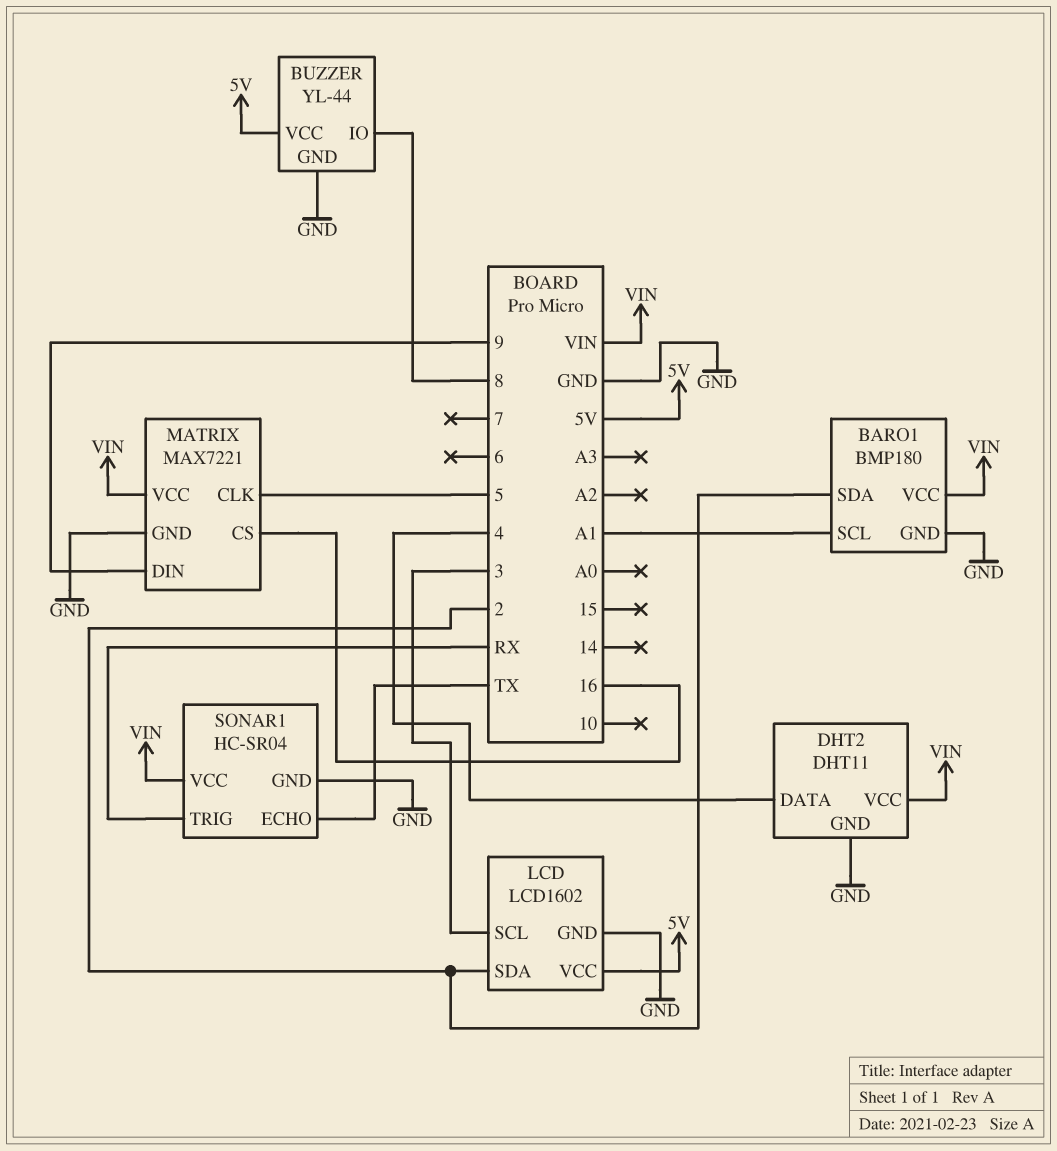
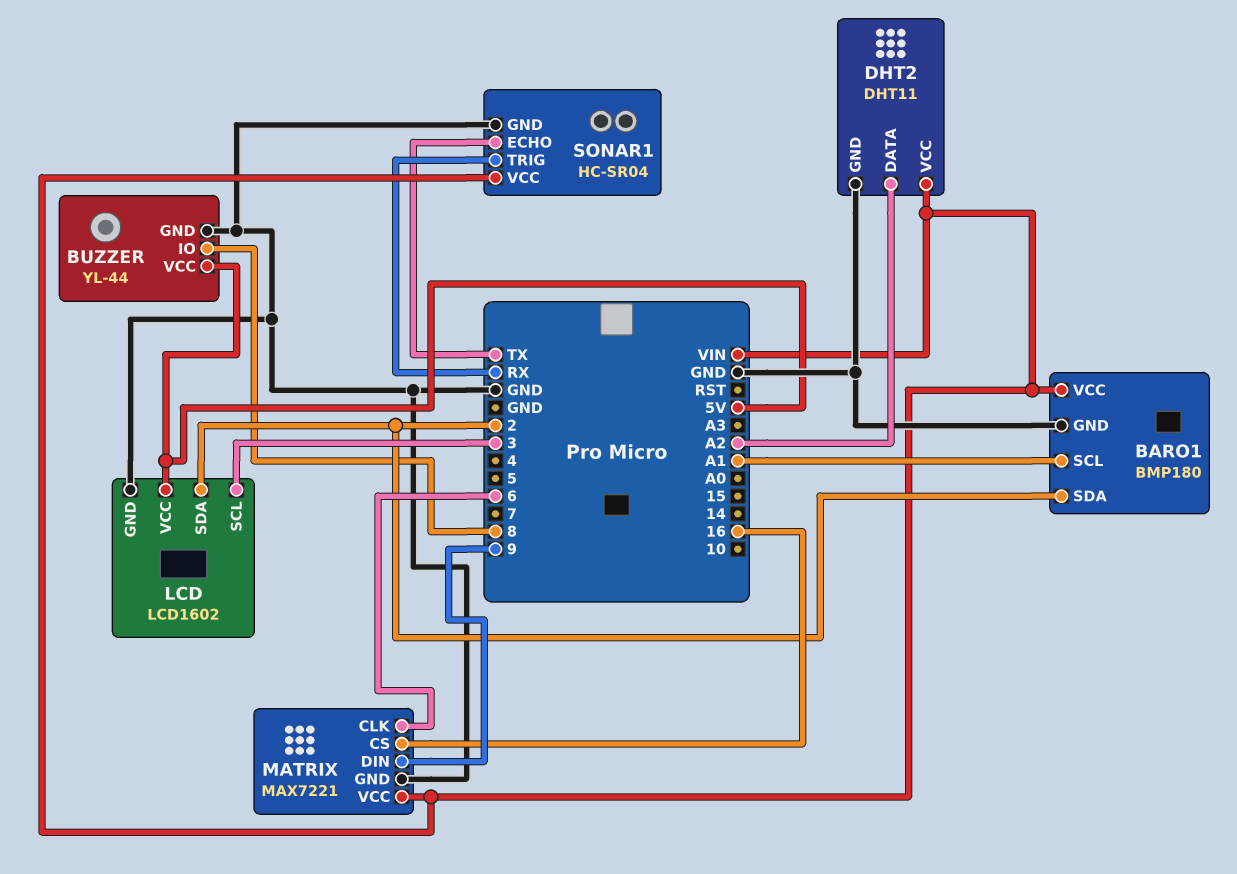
DHT2 pin DATA: 4 -> A2
MATRIX pin CLK: 5 -> 6

